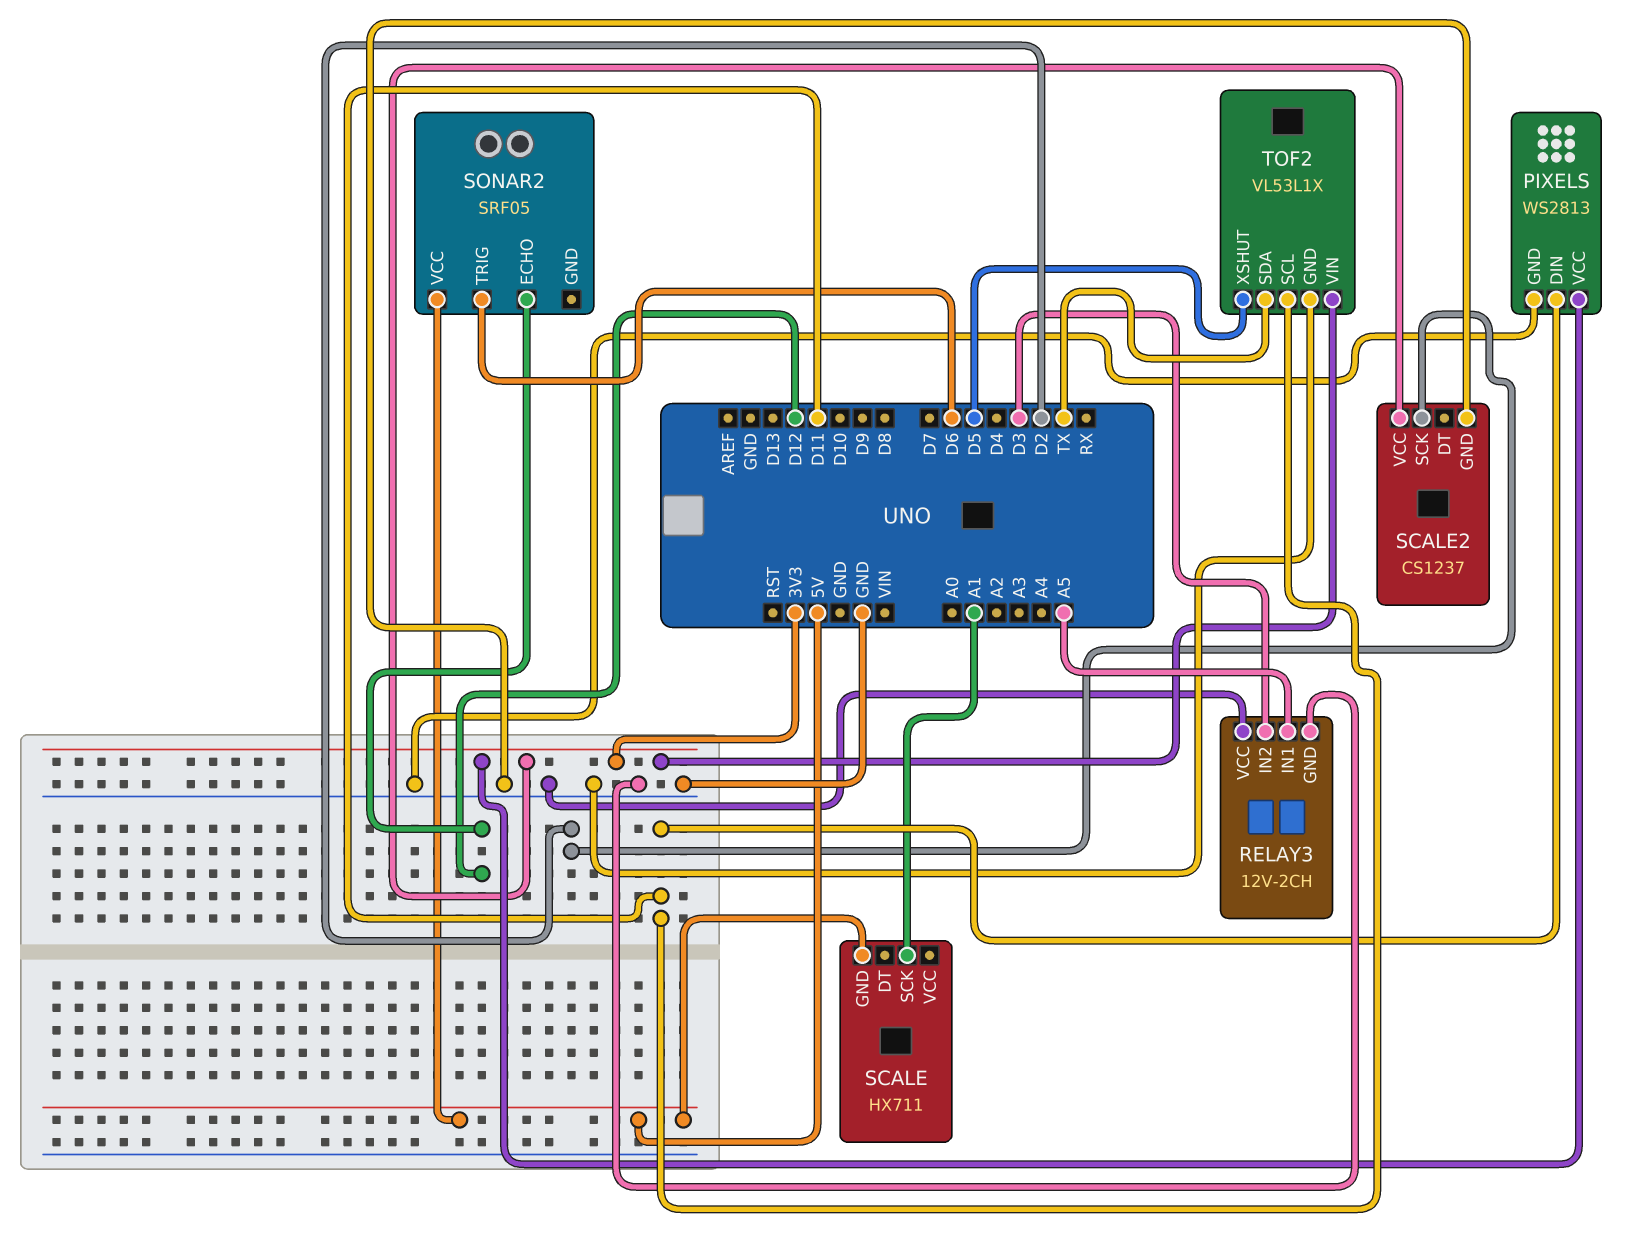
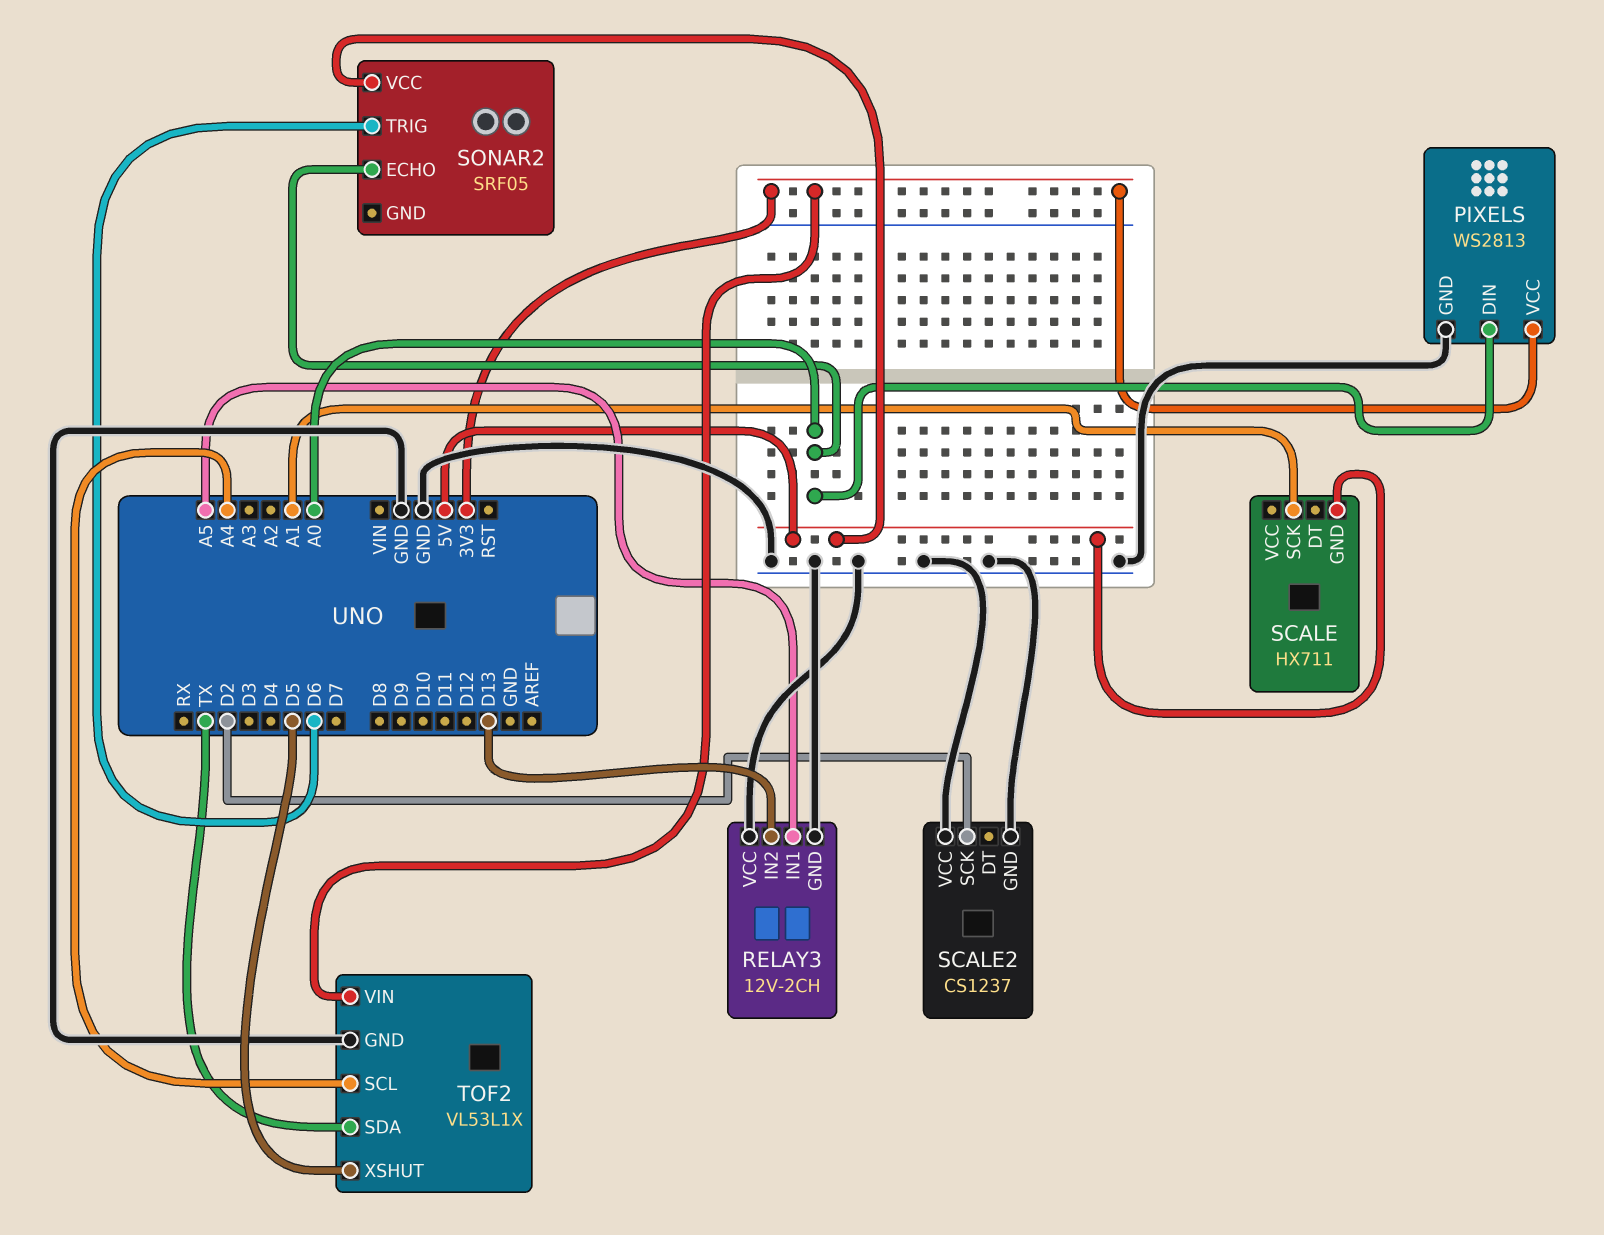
PIXELS pin DIN: D11 -> A0
RELAY3 pin IN2: D3 -> D13
SCALE2 pin VCC: 3V3 -> GND
SONAR2 pin ECHO: D12 -> A0
TOF2 pin SCL: D11 -> A4

